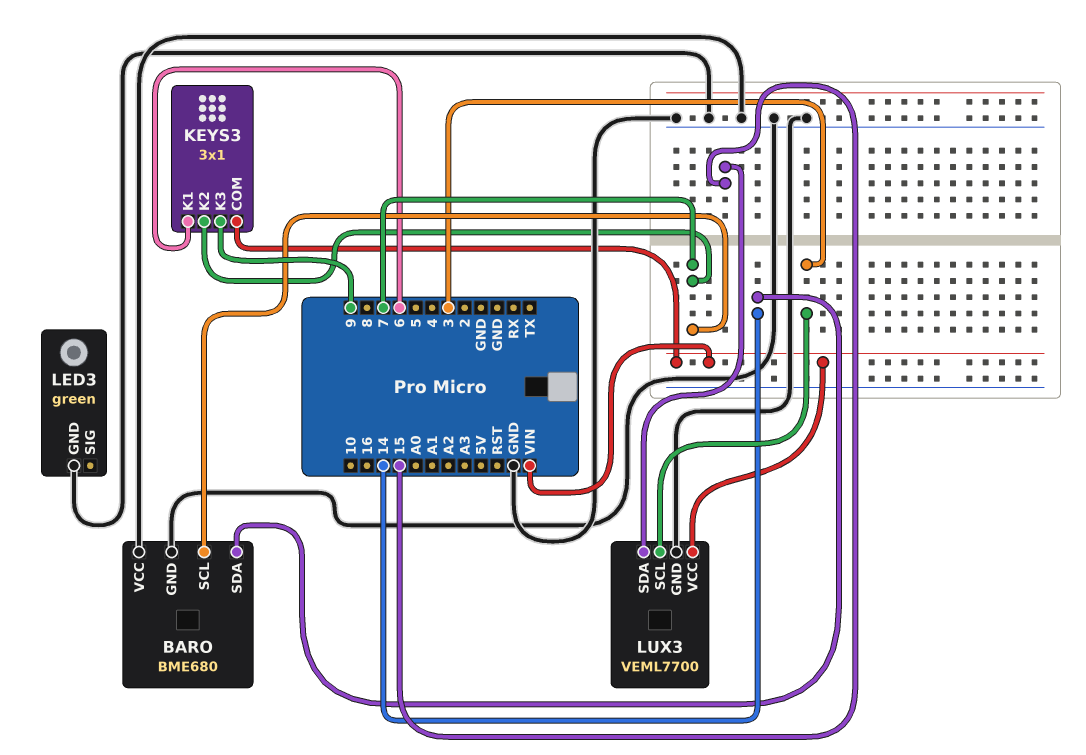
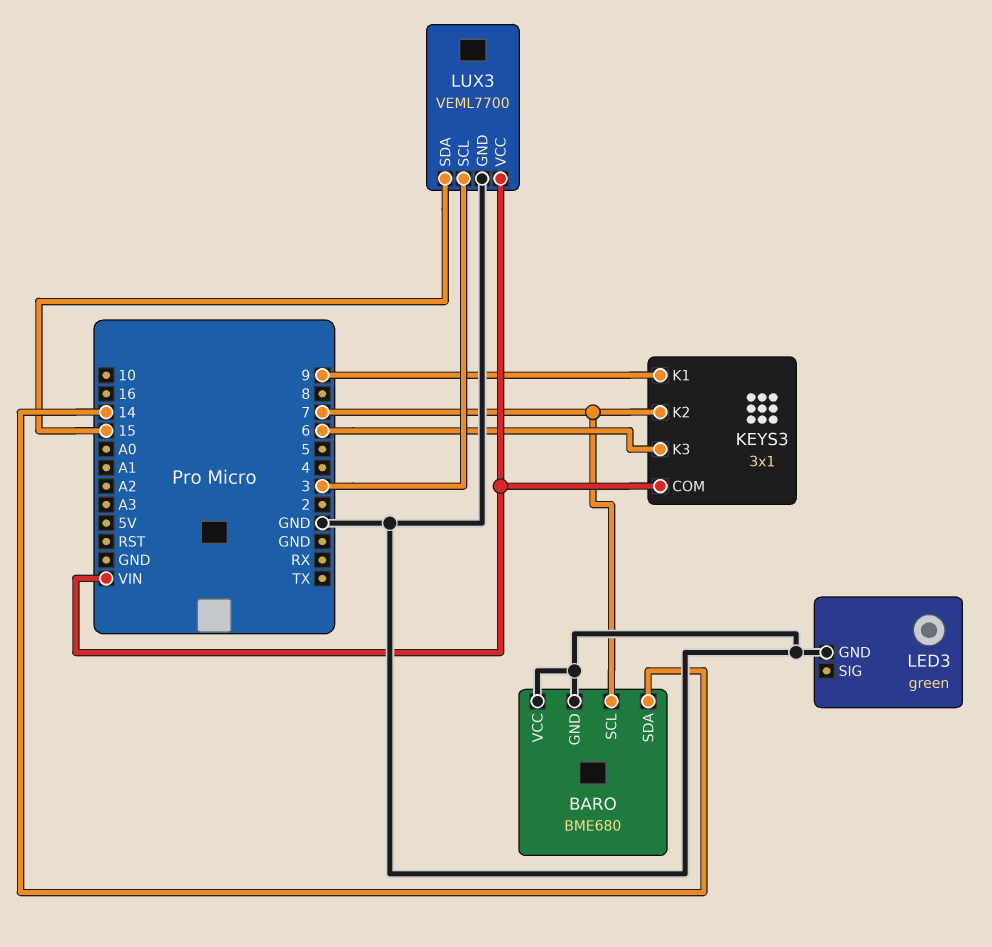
KEYS3 pin K1: 6 -> 9
KEYS3 pin K3: 9 -> 6

